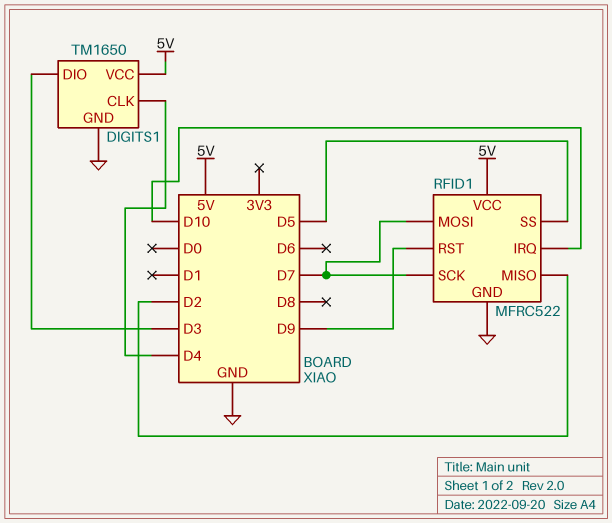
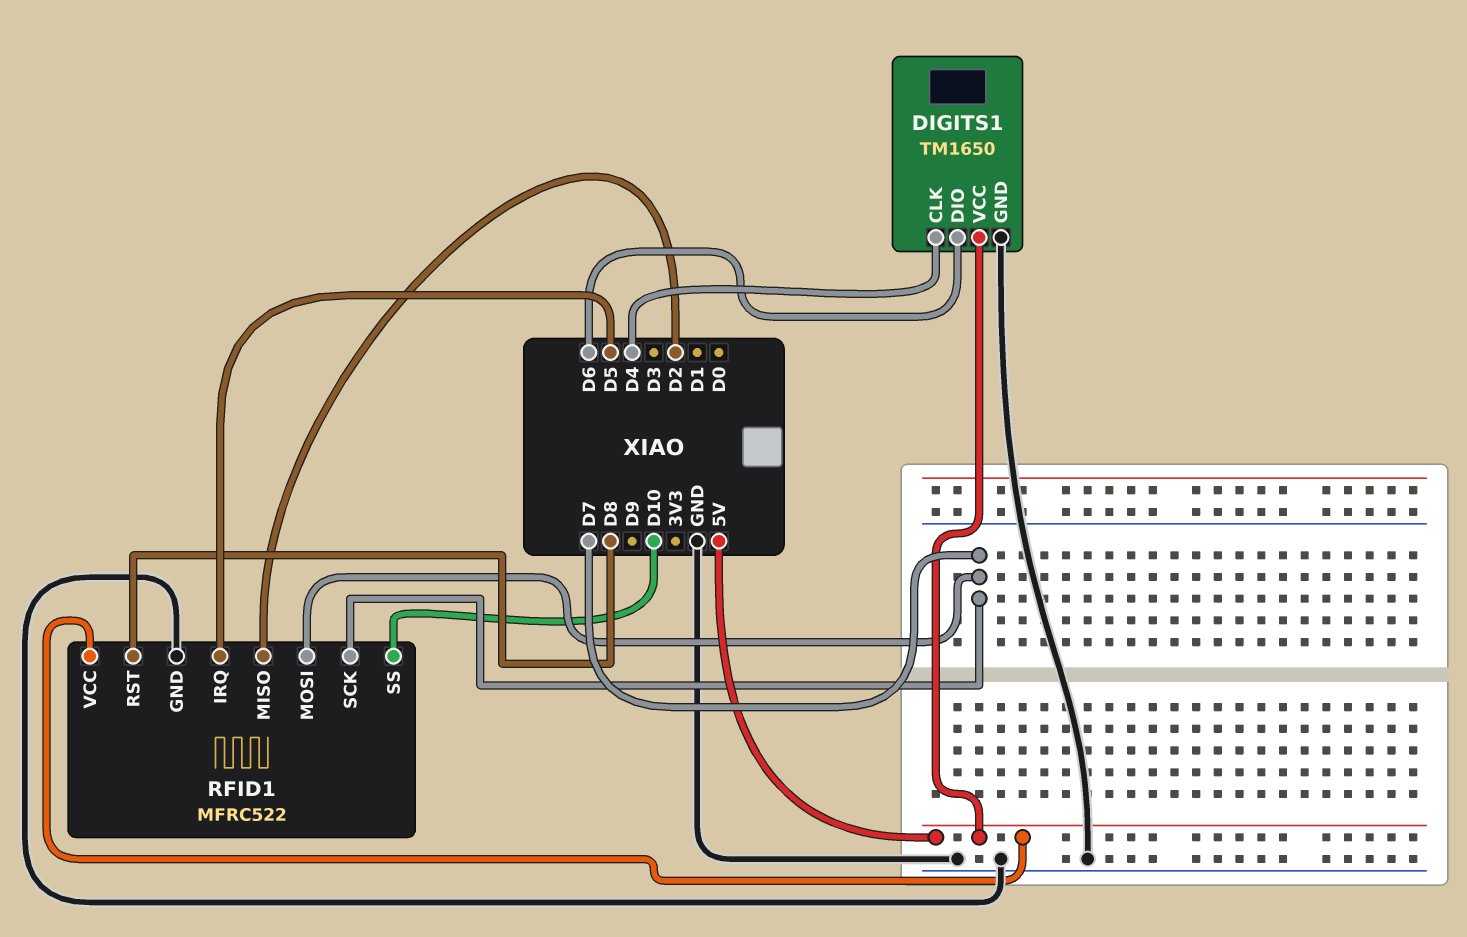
DIGITS1 pin DIO: D3 -> D6
RFID1 pin IRQ: D10 -> D5
RFID1 pin RST: D9 -> D8
RFID1 pin SS: D5 -> D10

